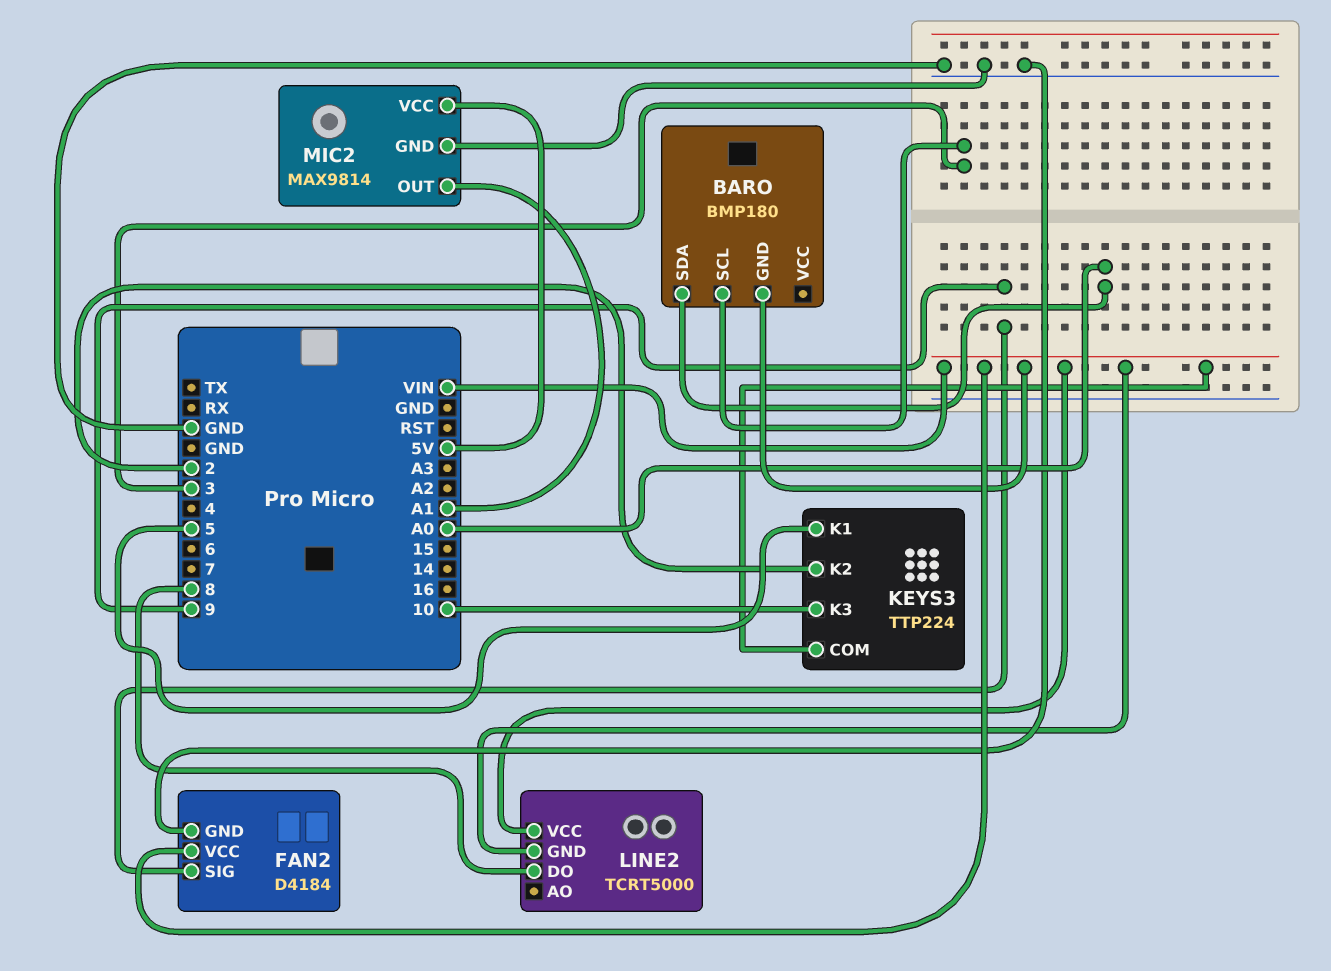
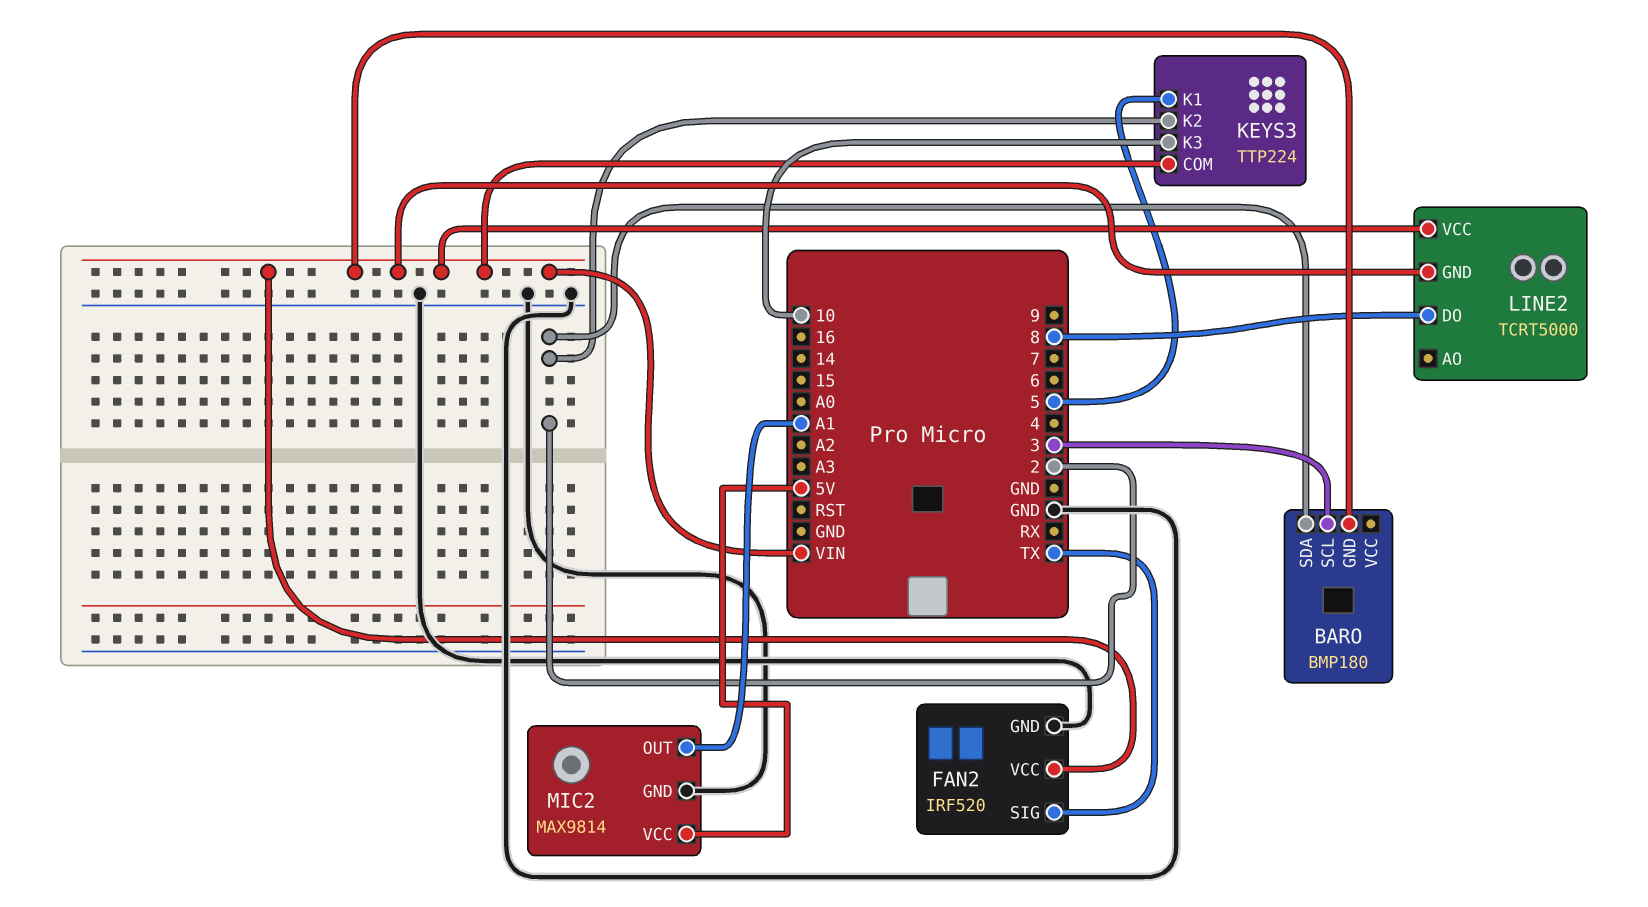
BARO pin SDA: A0 -> 2
FAN2: D4184 -> IRF520
FAN2 pin SIG: 9 -> TX

